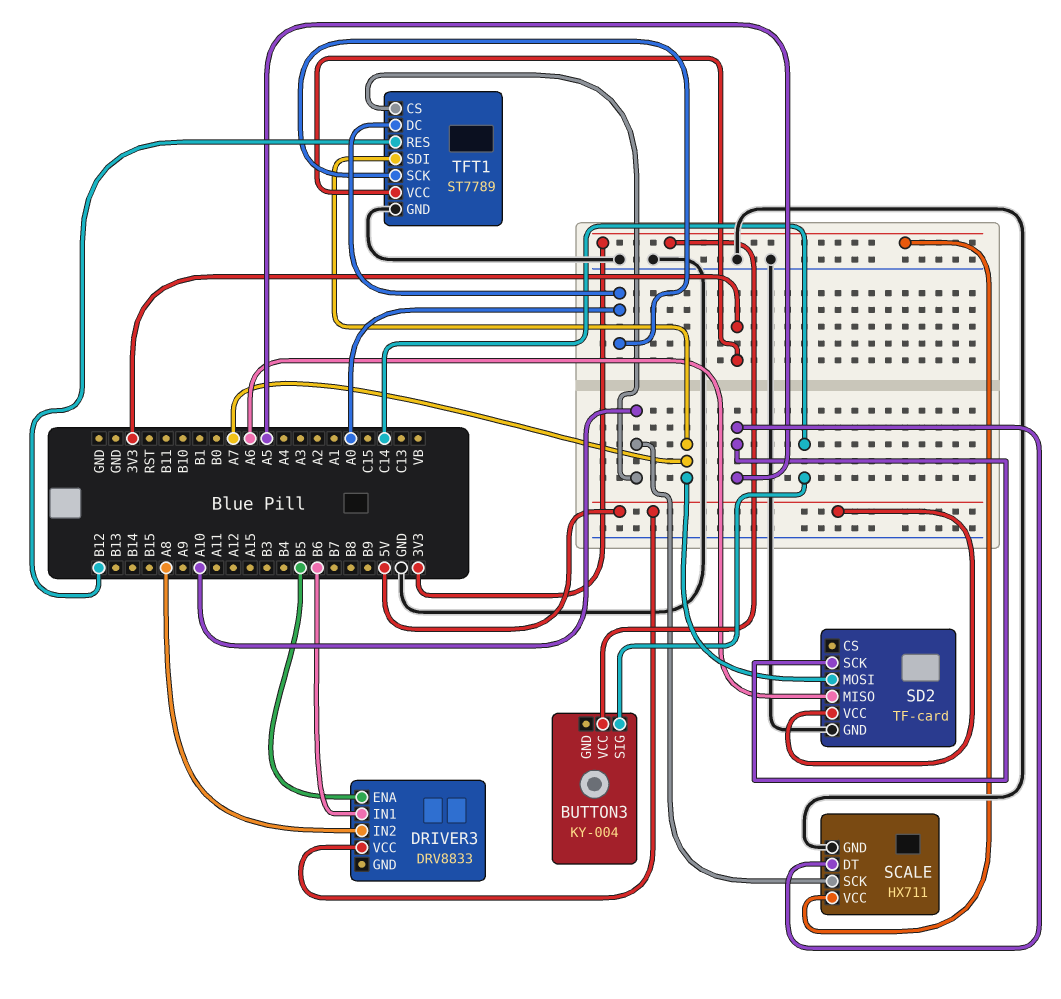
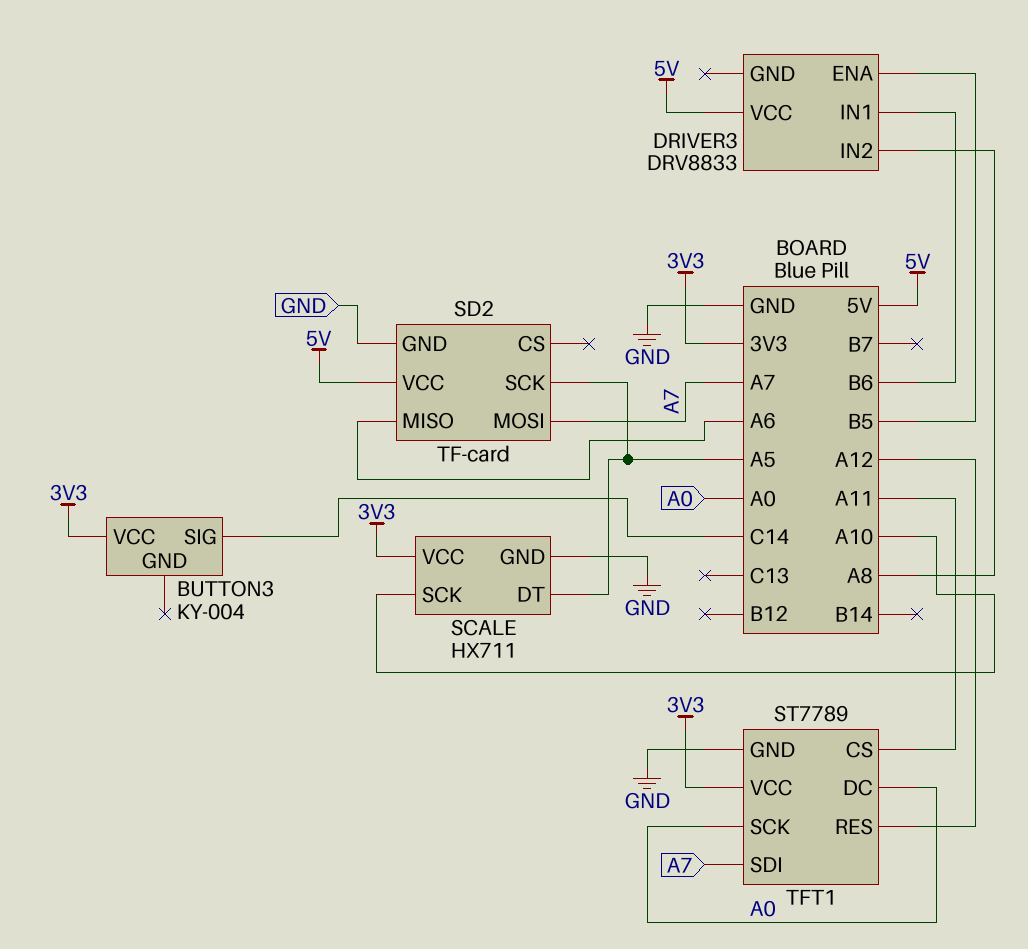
TFT1 pin CS: A10 -> A11
TFT1 pin RES: B12 -> A12

